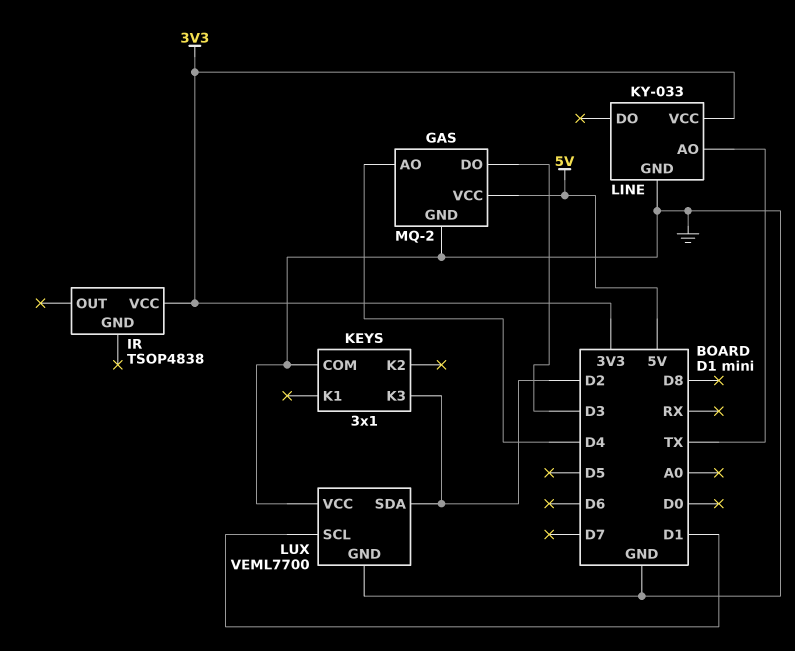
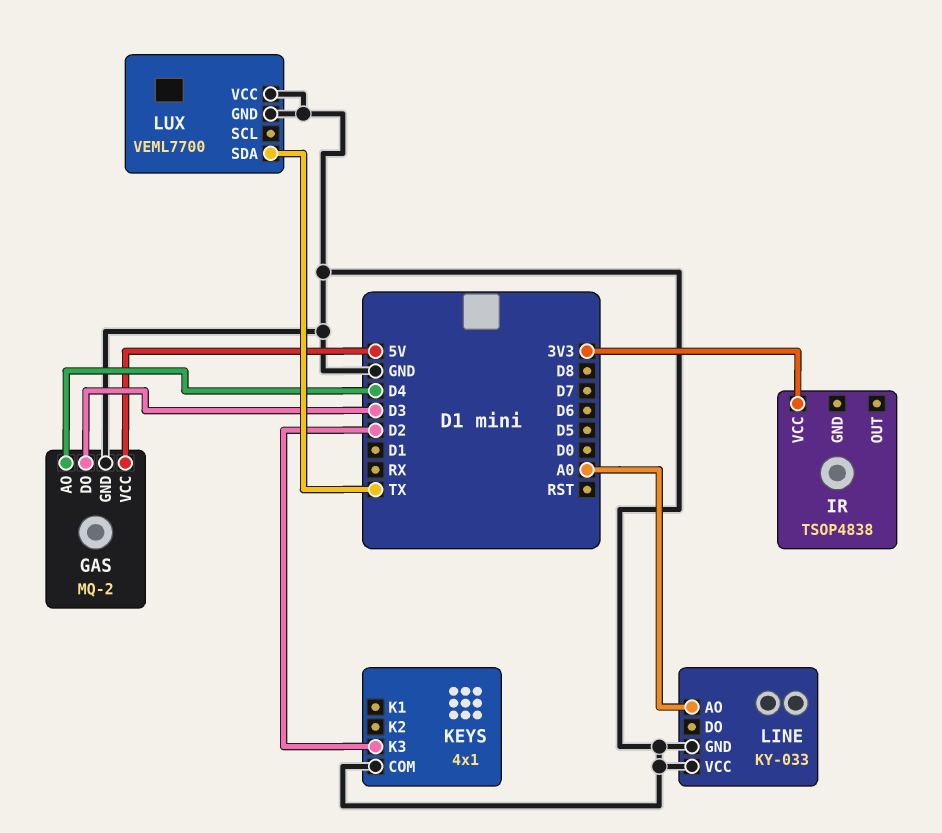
KEYS: 3x1 -> 4x1
LINE pin AO: TX -> A0
LINE pin VCC: 3V3 -> GND
LUX pin SCL: D1 -> none
LUX pin SDA: D2 -> TX

